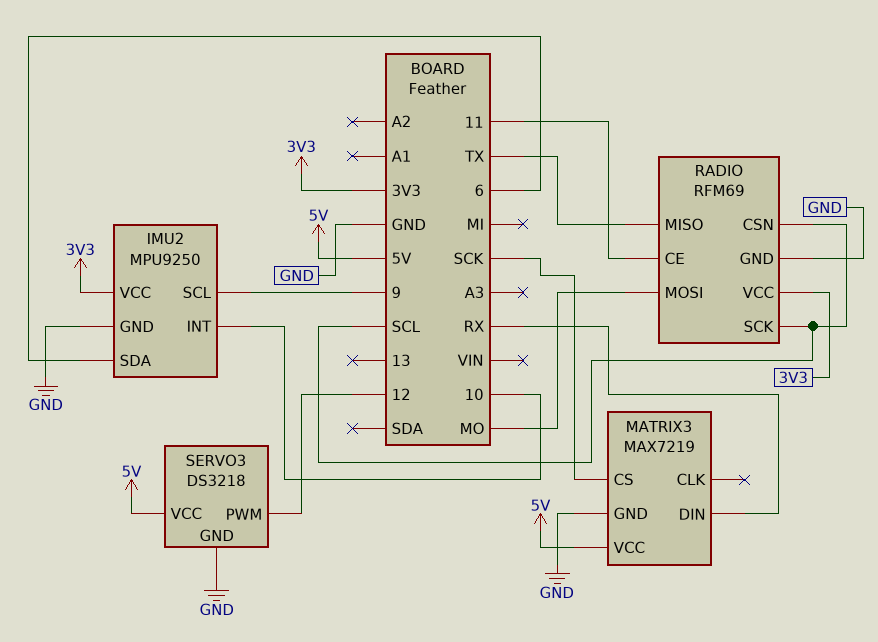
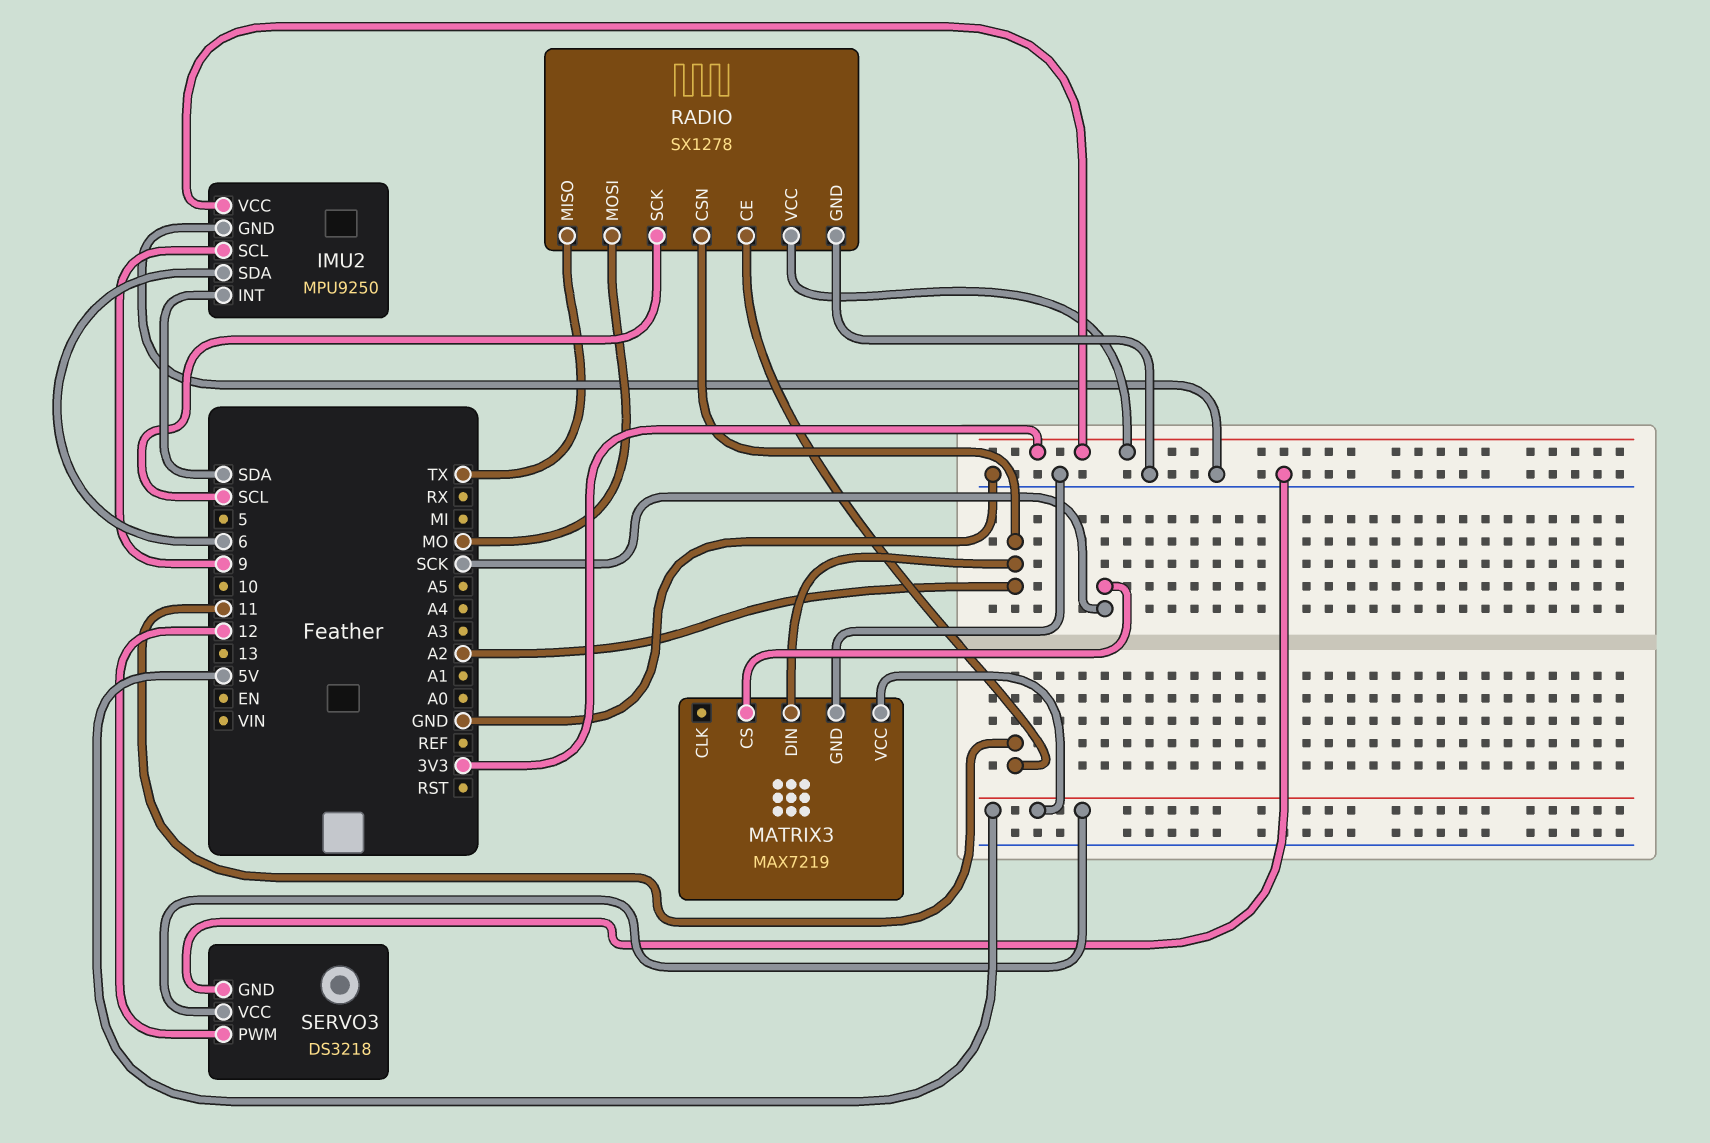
IMU2 pin INT: 10 -> SDA
MATRIX3 pin DIN: RX -> A2
RADIO: RFM69 -> SX1278
RADIO pin CSN: SCL -> A2

